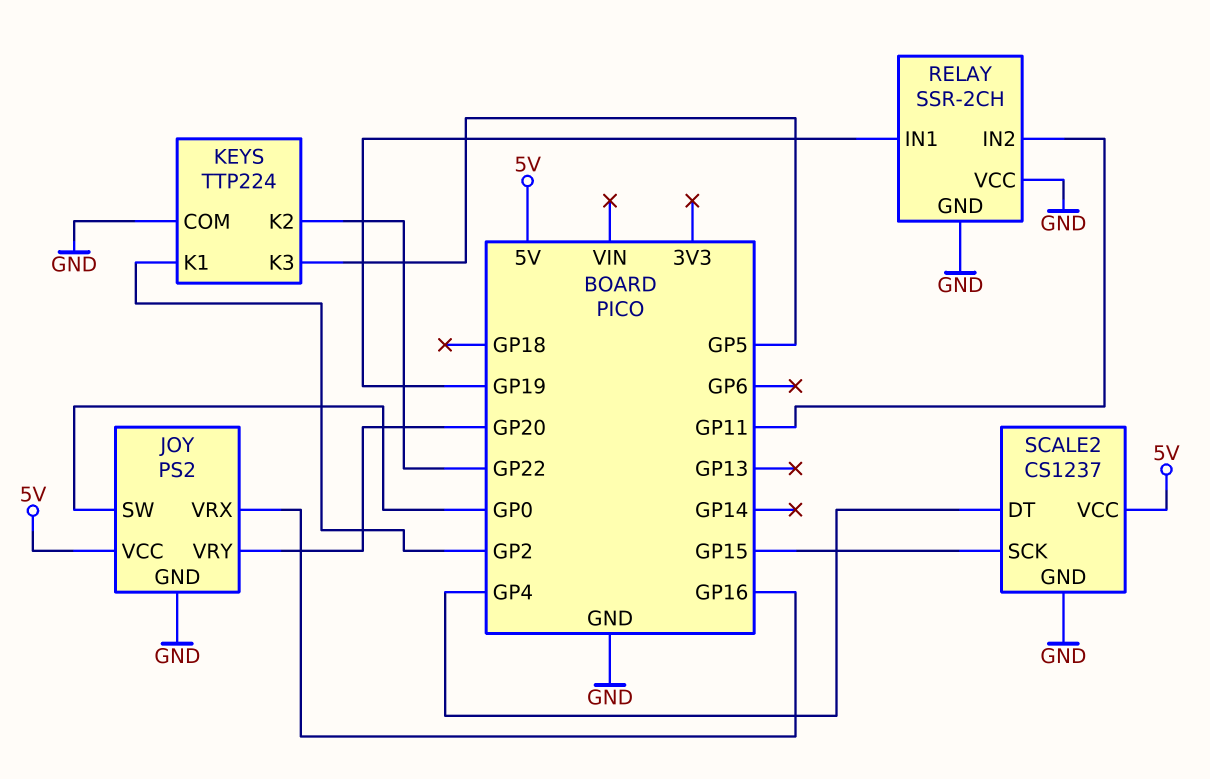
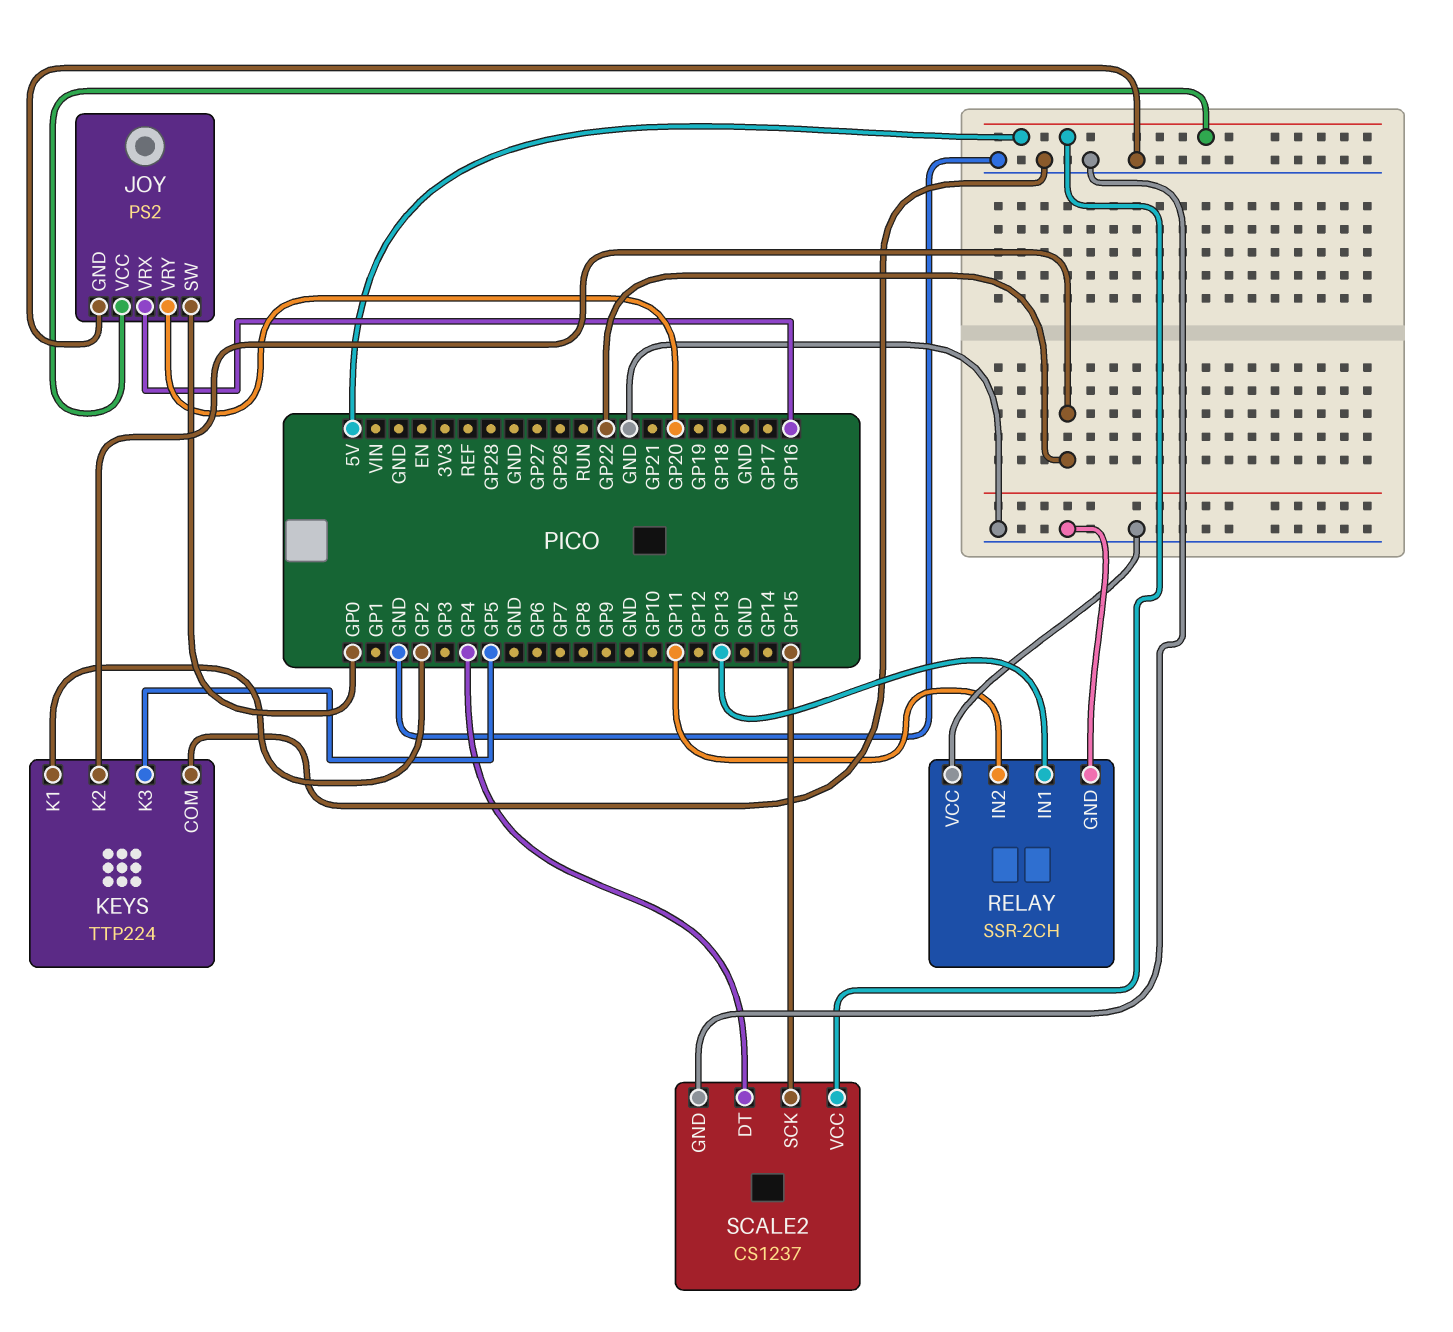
RELAY pin IN1: GP19 -> GP13

